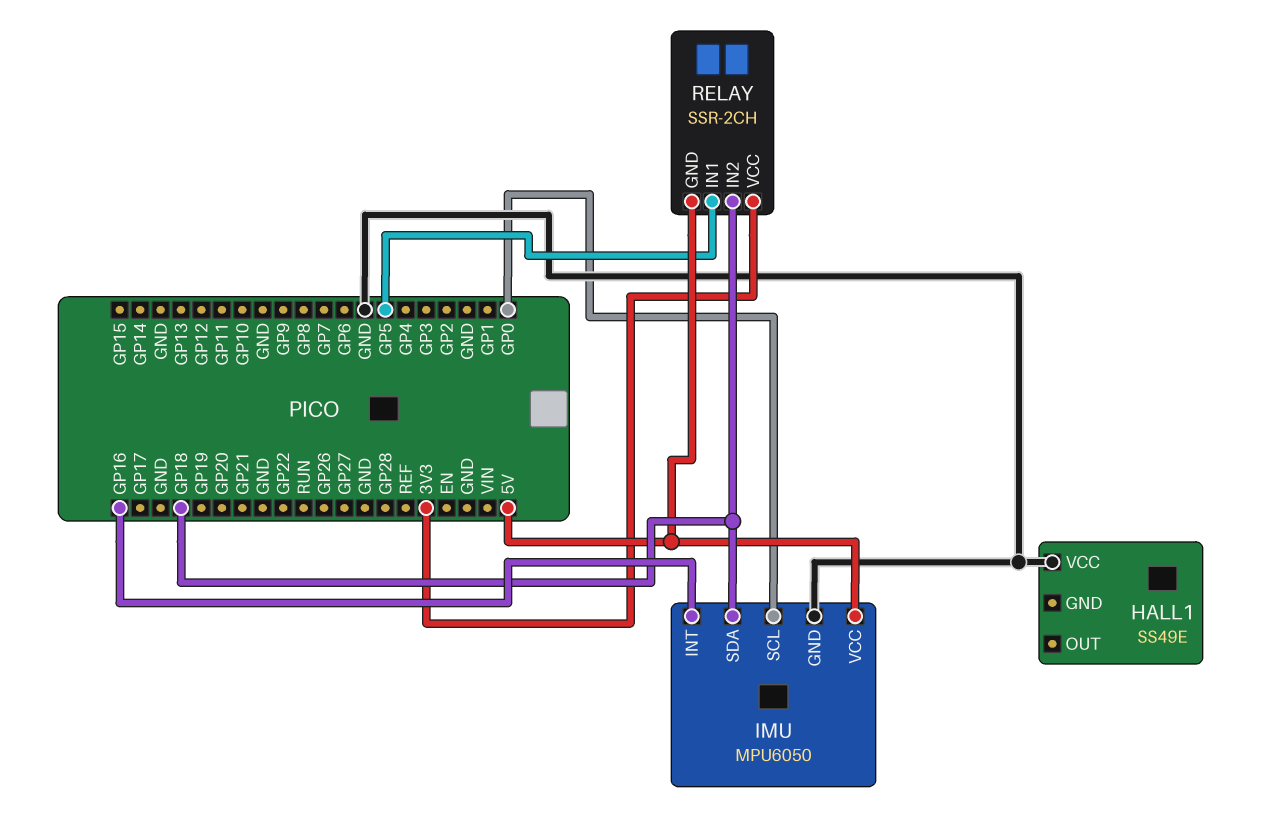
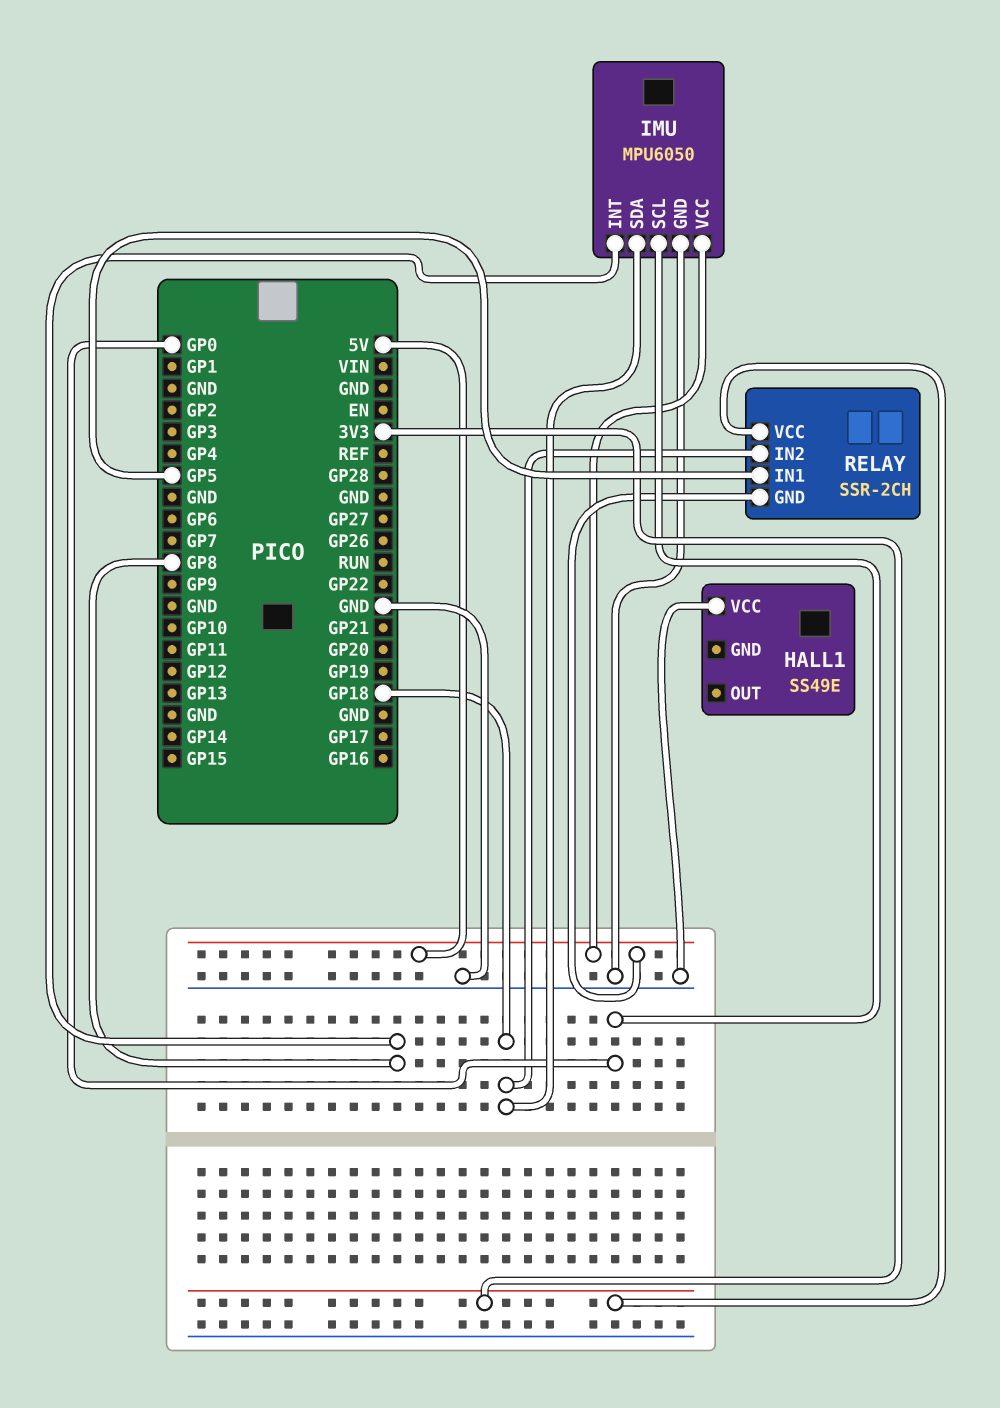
IMU pin INT: GP16 -> GP8

